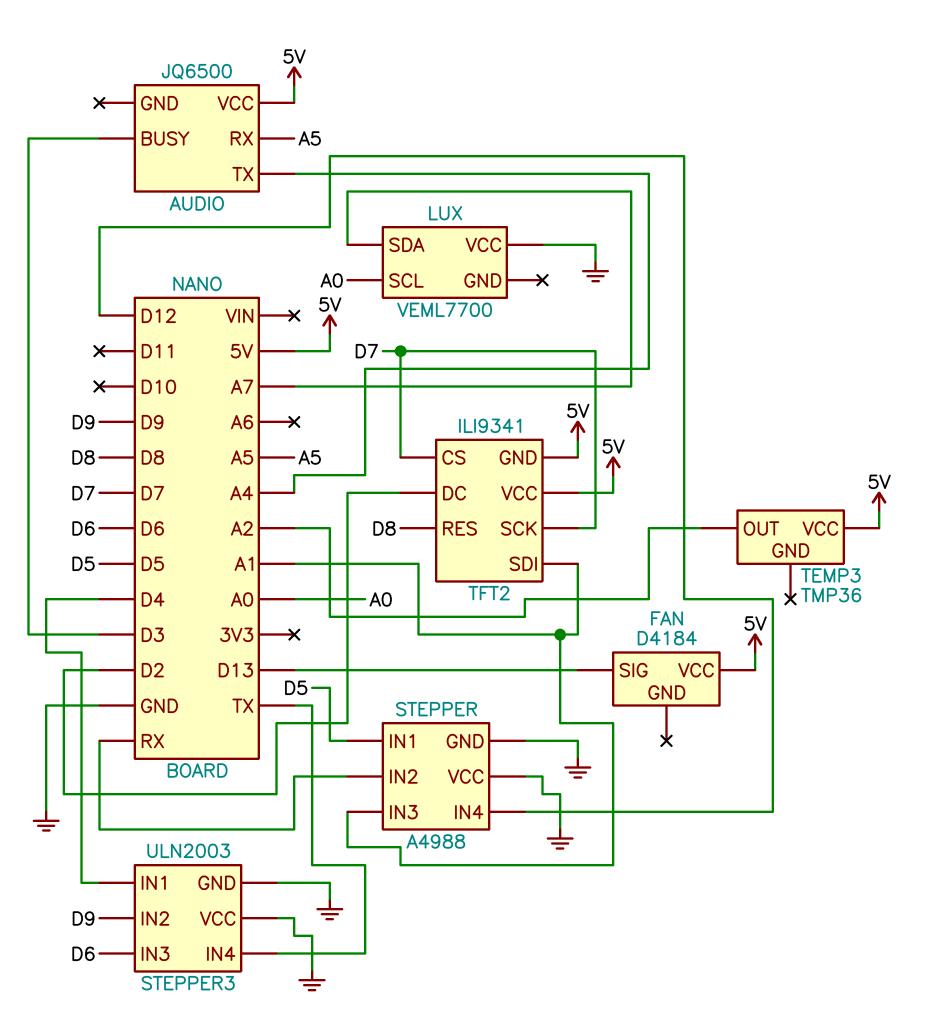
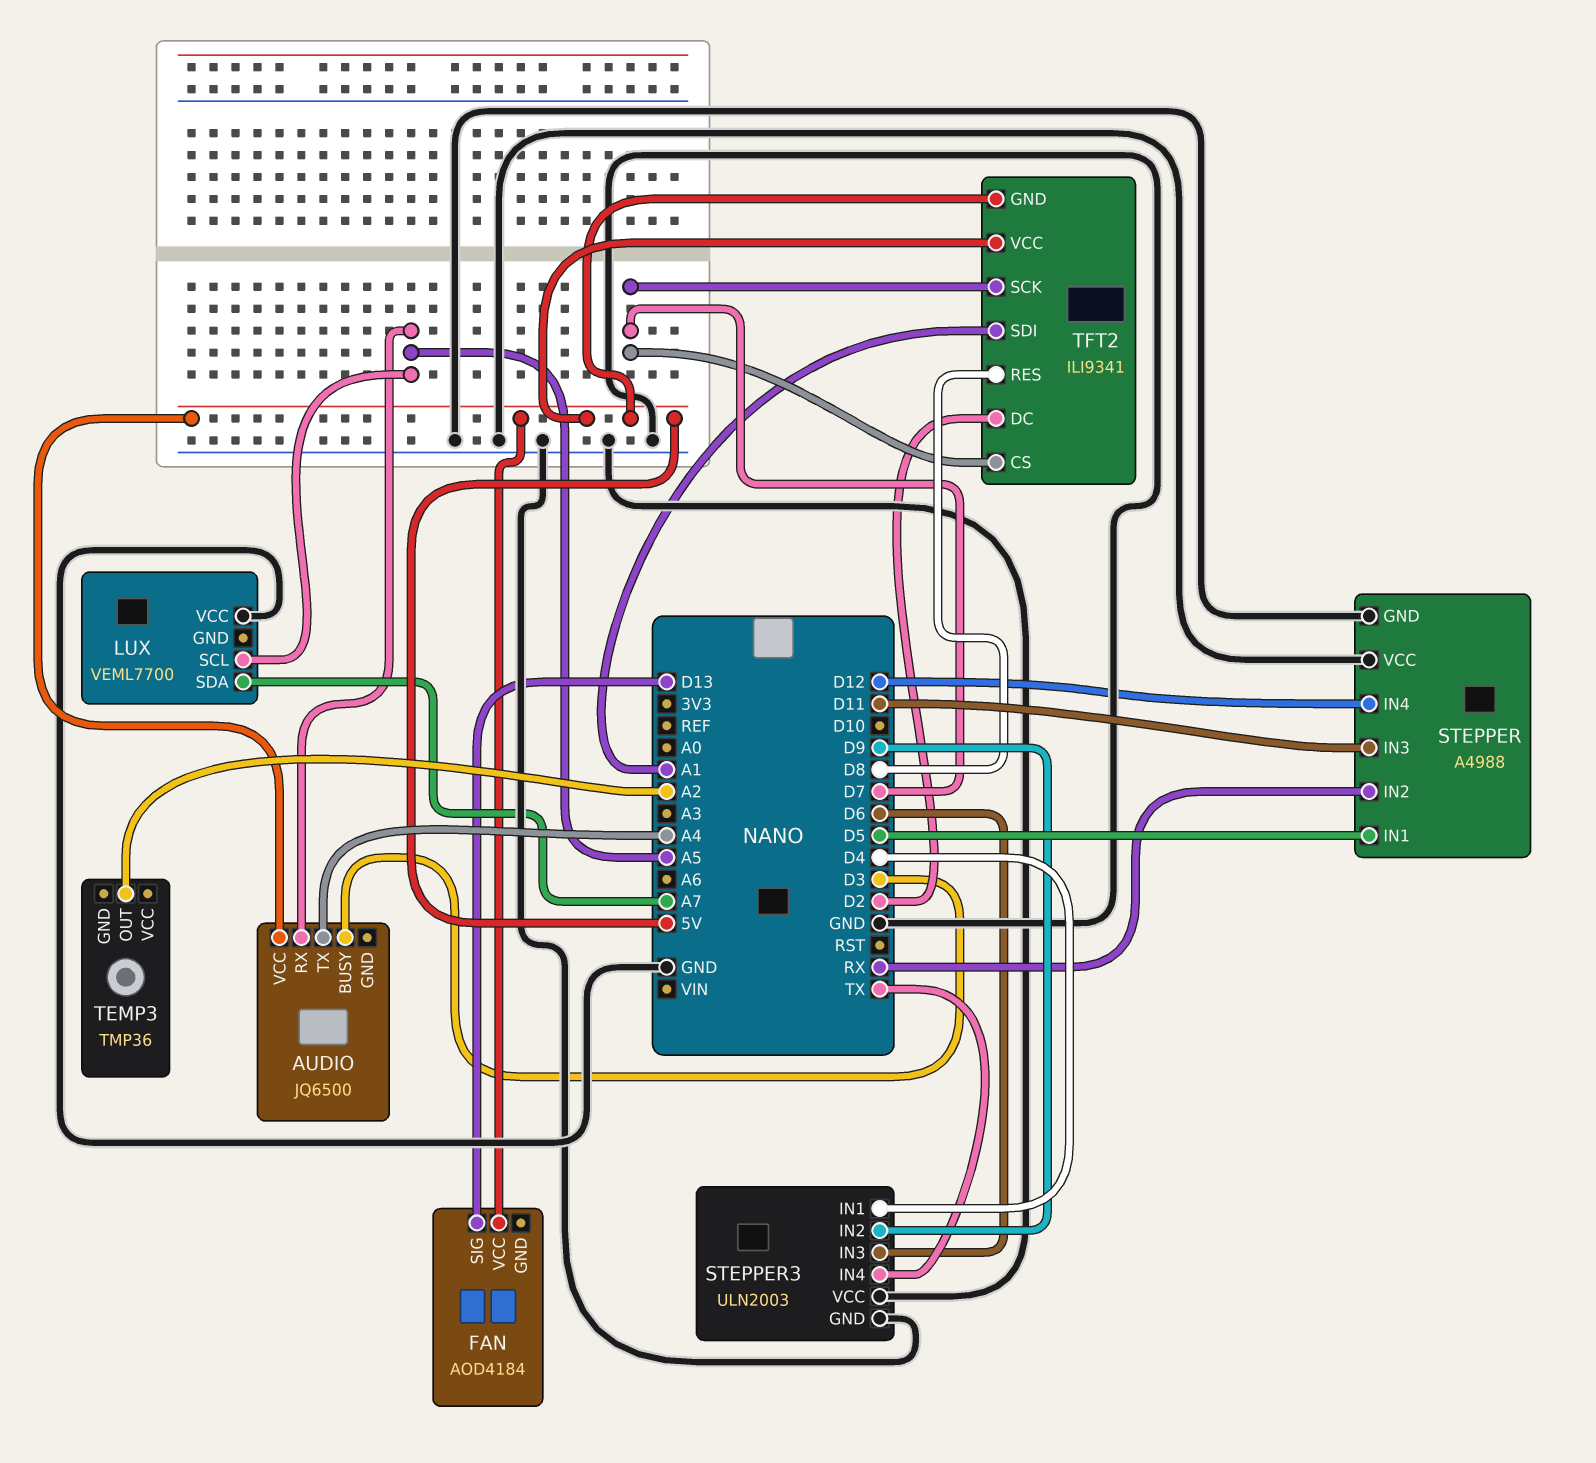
FAN: D4184 -> AOD4184
LUX pin SCL: A0 -> A5
STEPPER pin IN3: A1 -> D11
TEMP3 pin VCC: 5V -> none

